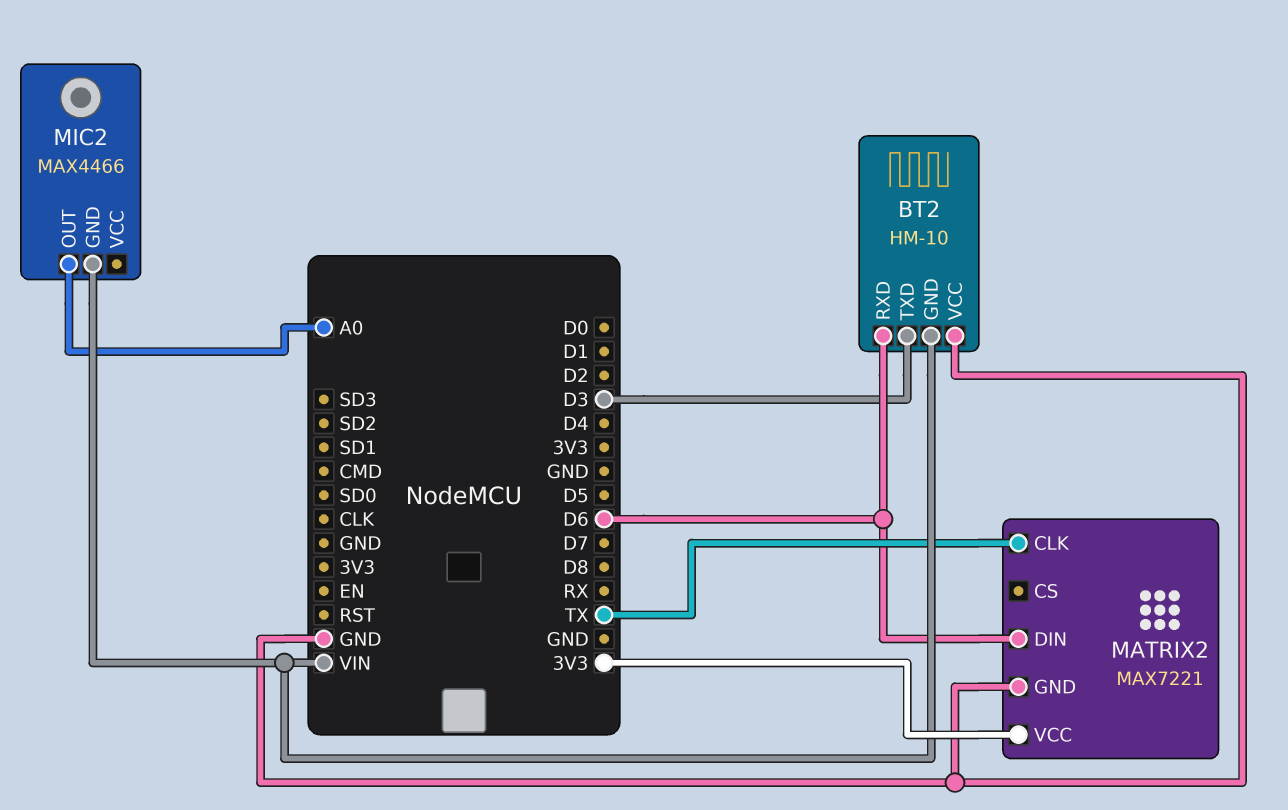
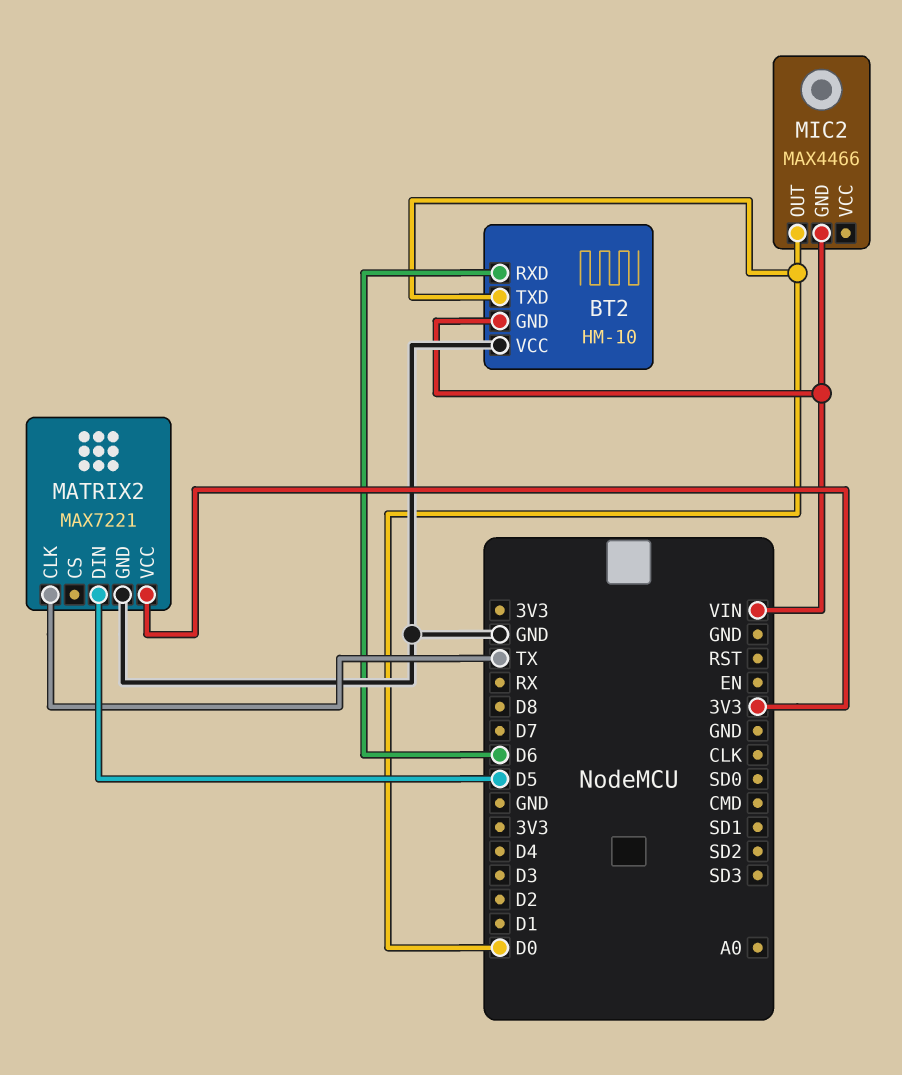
BT2 pin TXD: D3 -> D0
MATRIX2 pin DIN: D6 -> D5
MIC2 pin OUT: A0 -> D0

